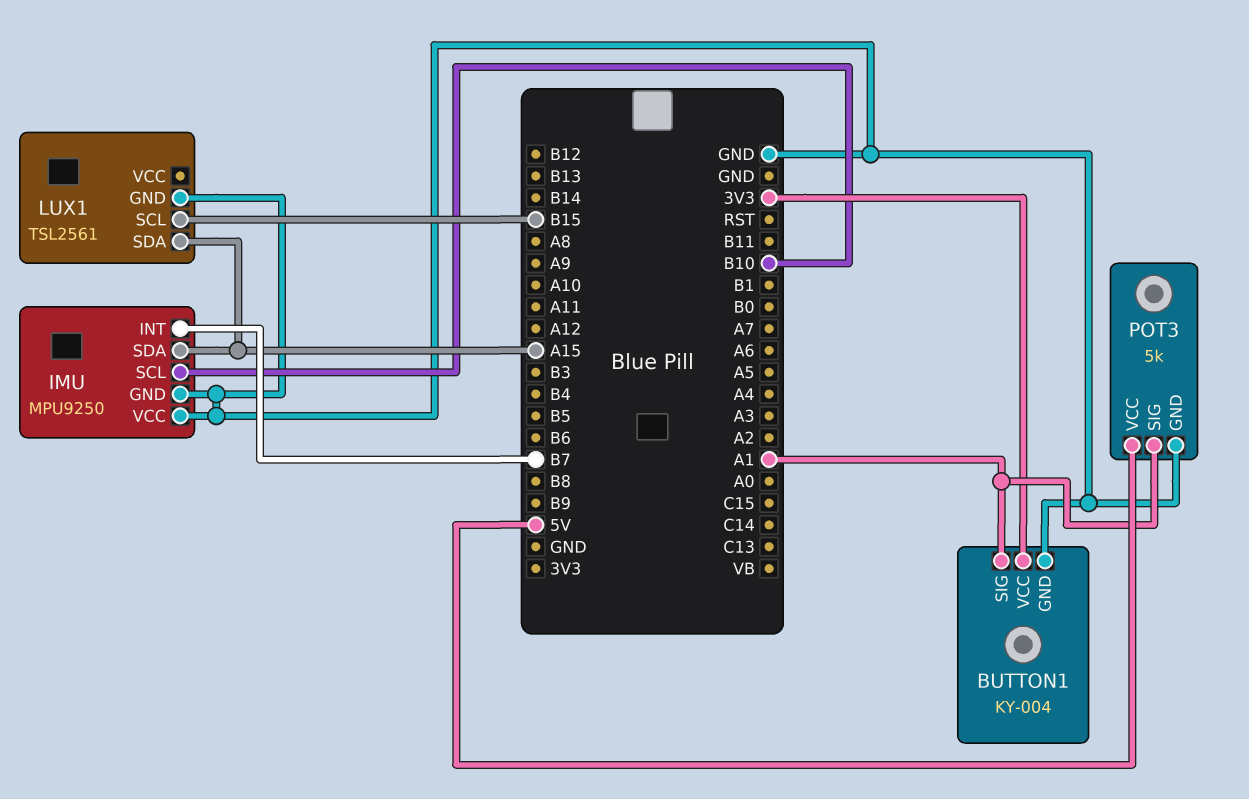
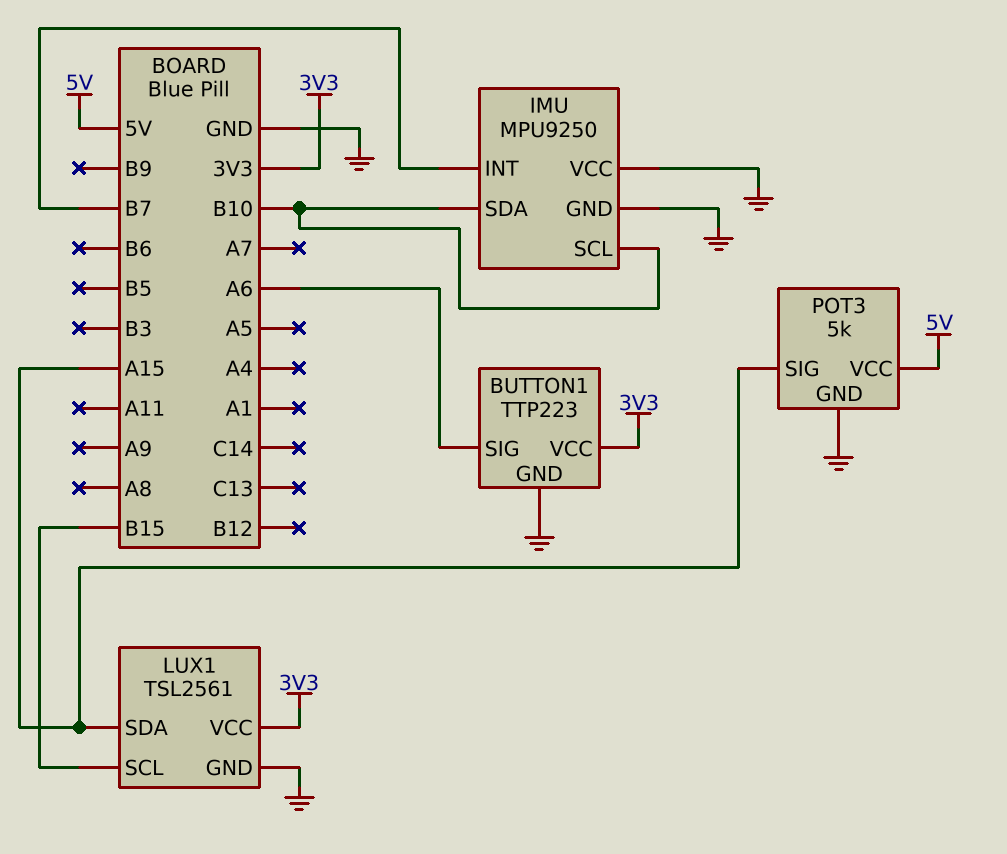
BUTTON1: KY-004 -> TTP223
BUTTON1 pin SIG: A1 -> A6
IMU pin SDA: A15 -> B10
LUX1 pin VCC: none -> 3V3
POT3 pin SIG: A1 -> A15

